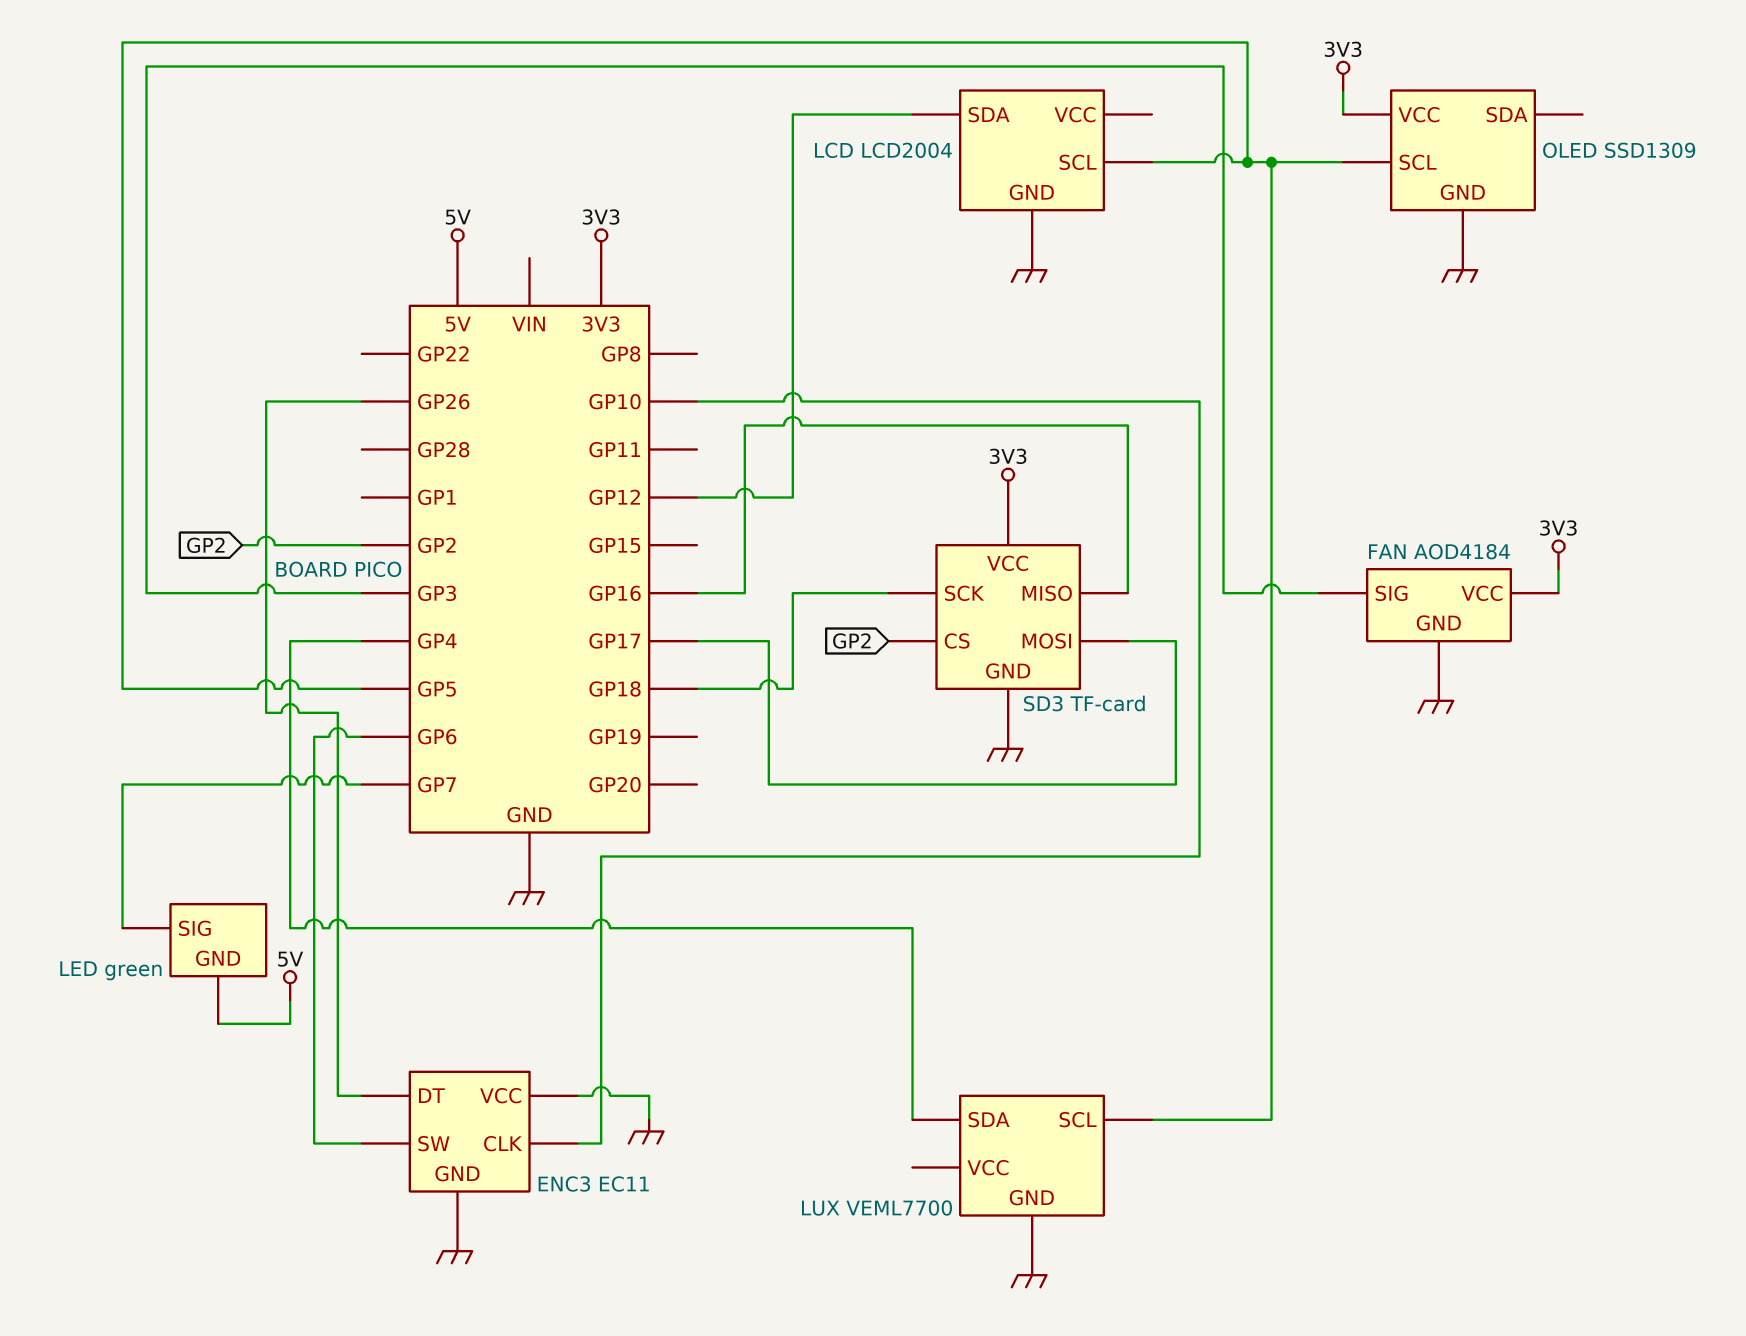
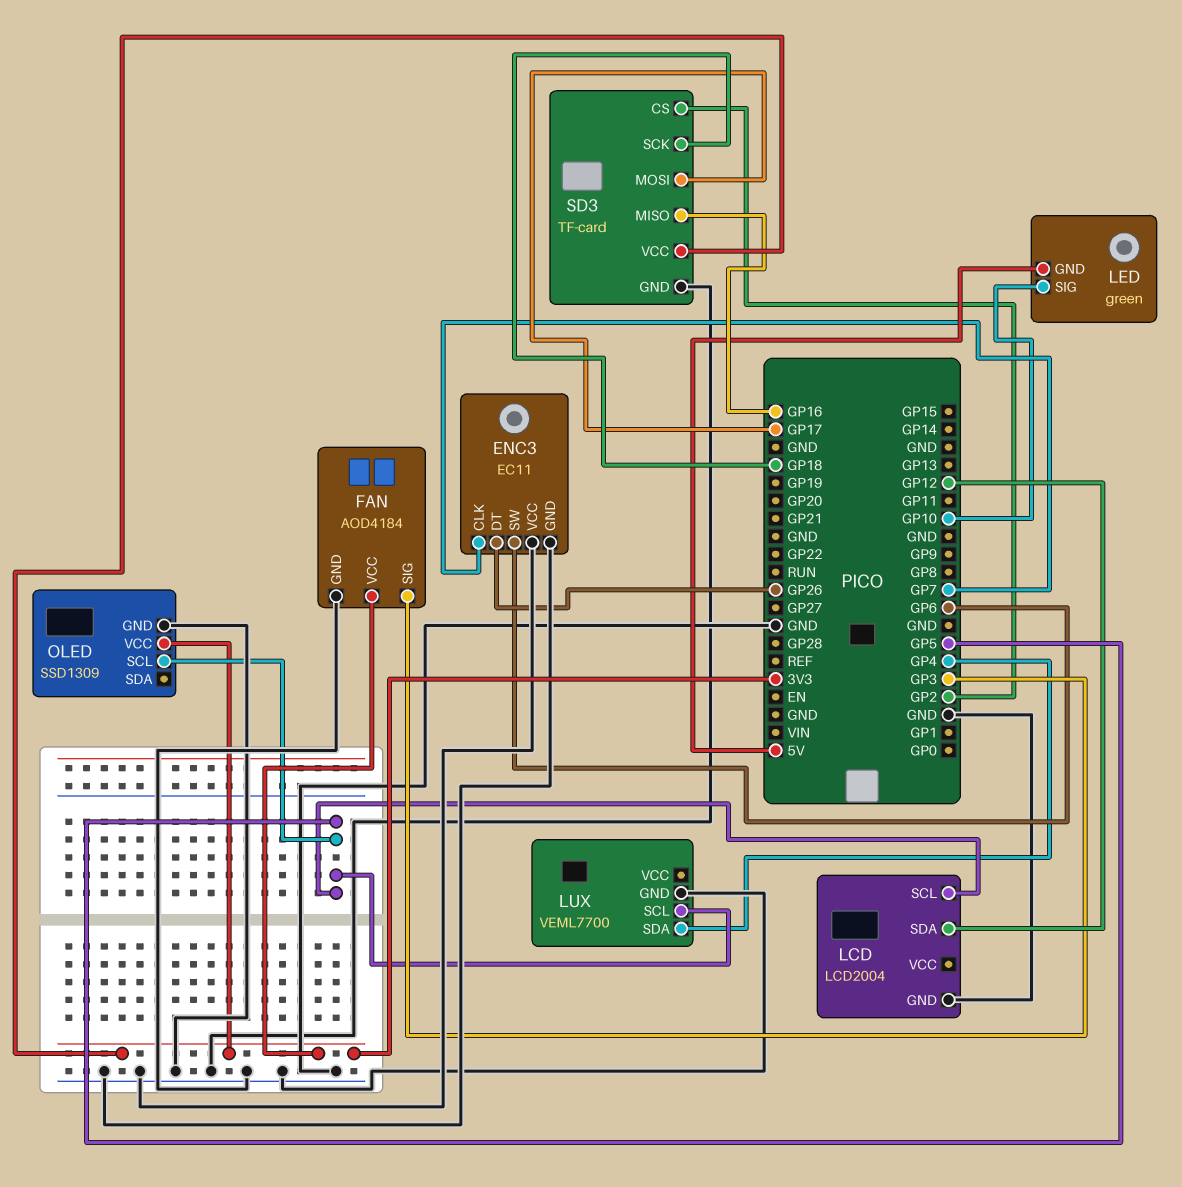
ENC3 pin CLK: GP10 -> GP7
LED pin SIG: GP7 -> GP10

